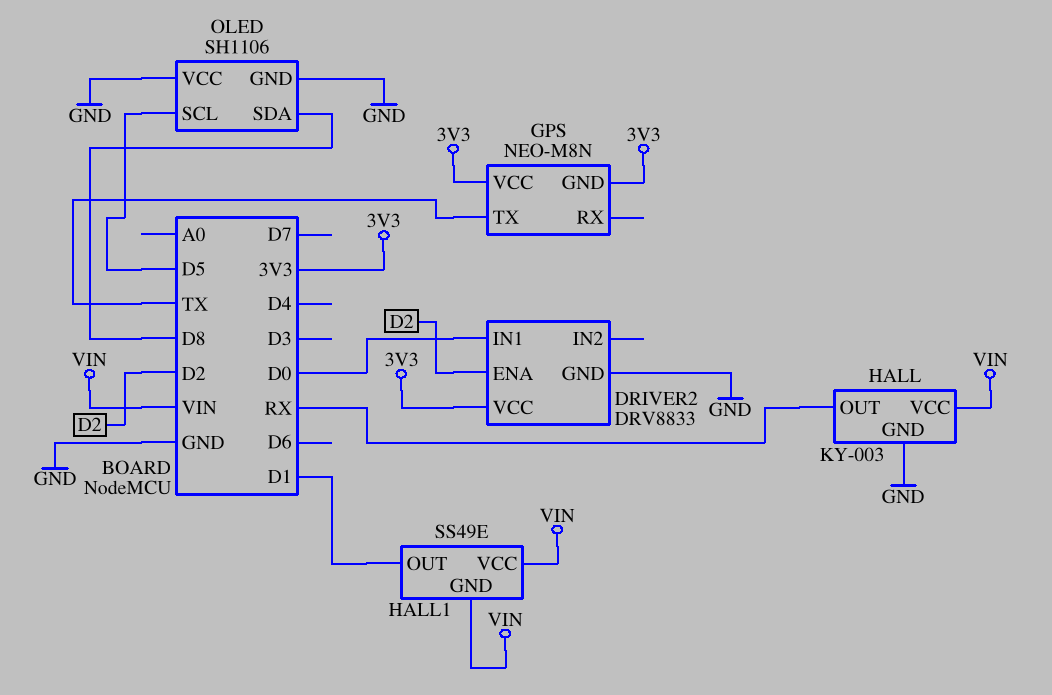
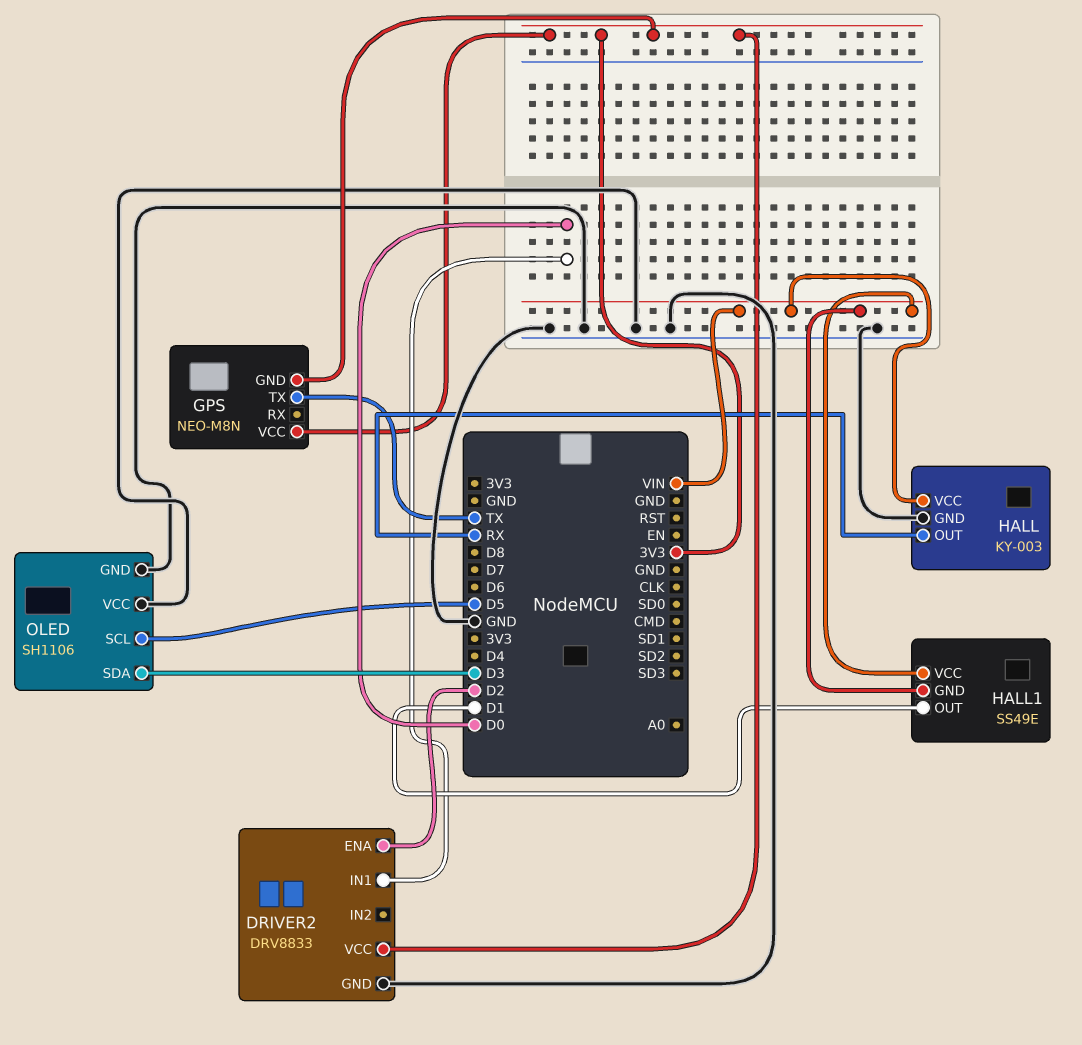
OLED pin SDA: D8 -> D3

